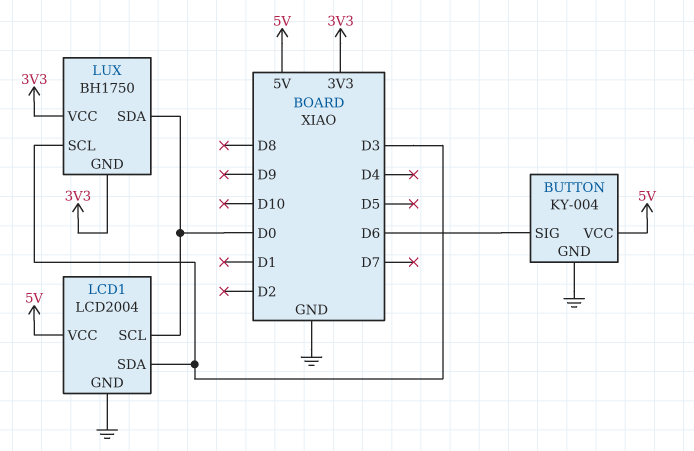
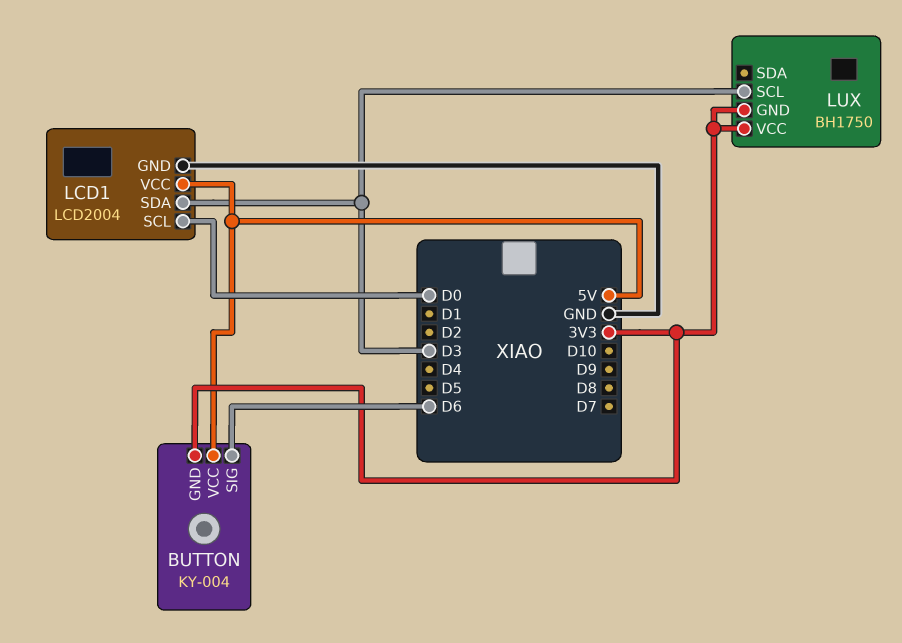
BUTTON pin GND: GND -> 3V3
LUX pin SDA: D0 -> none

